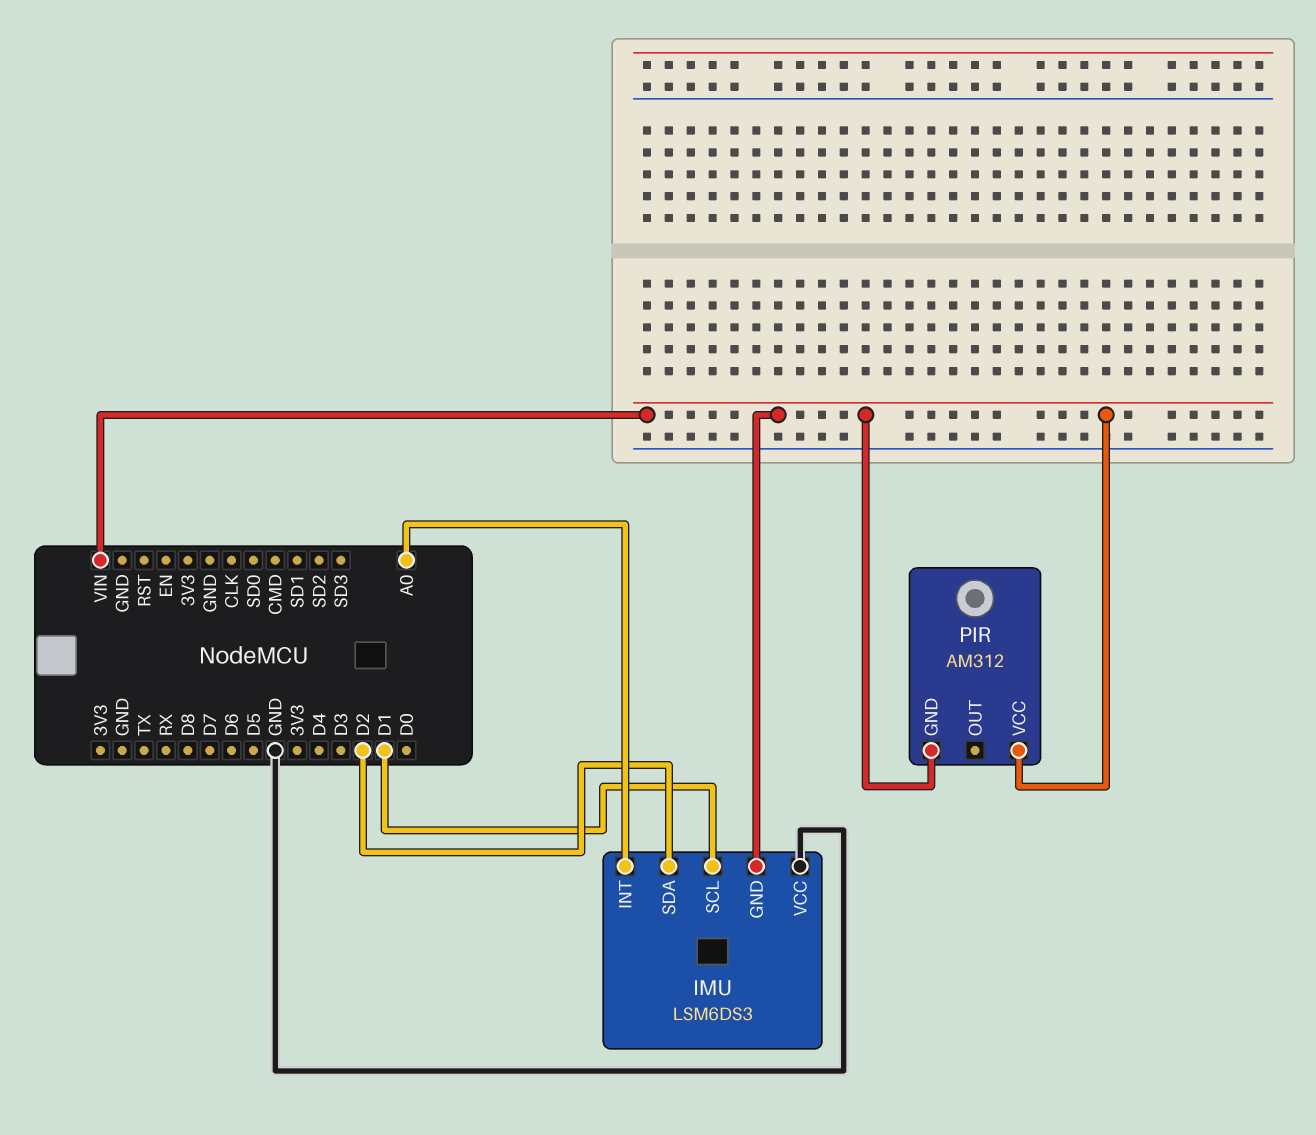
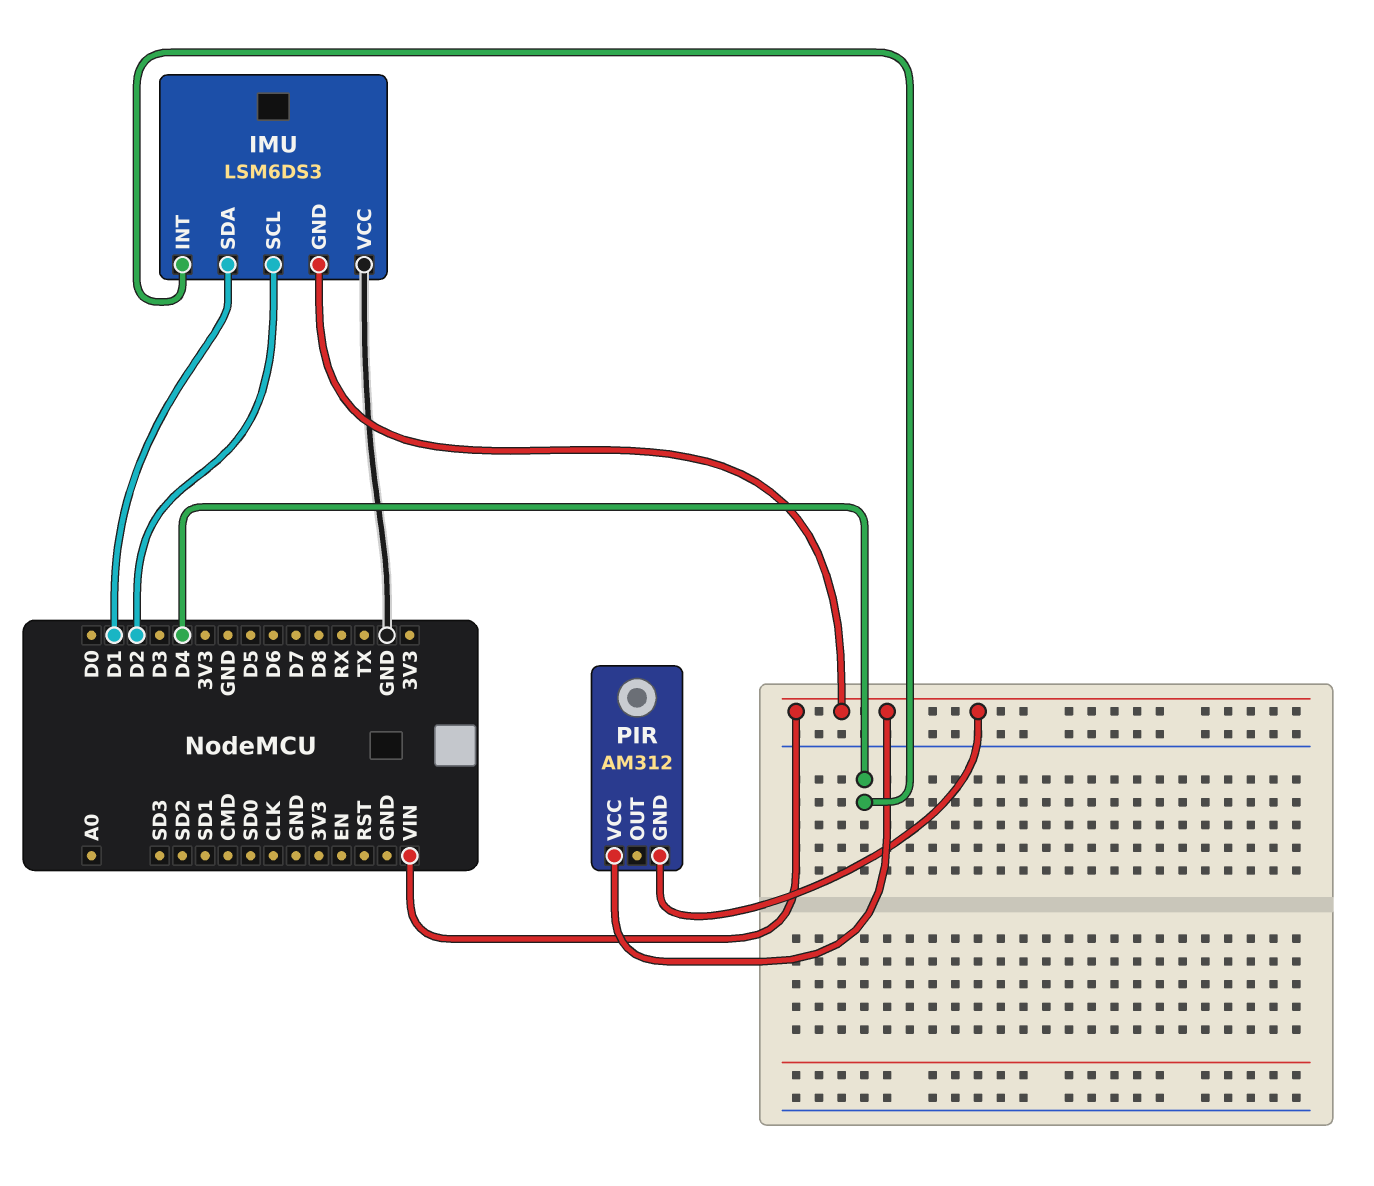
IMU pin INT: A0 -> D4
IMU pin SCL: D1 -> D2
IMU pin SDA: D2 -> D1

